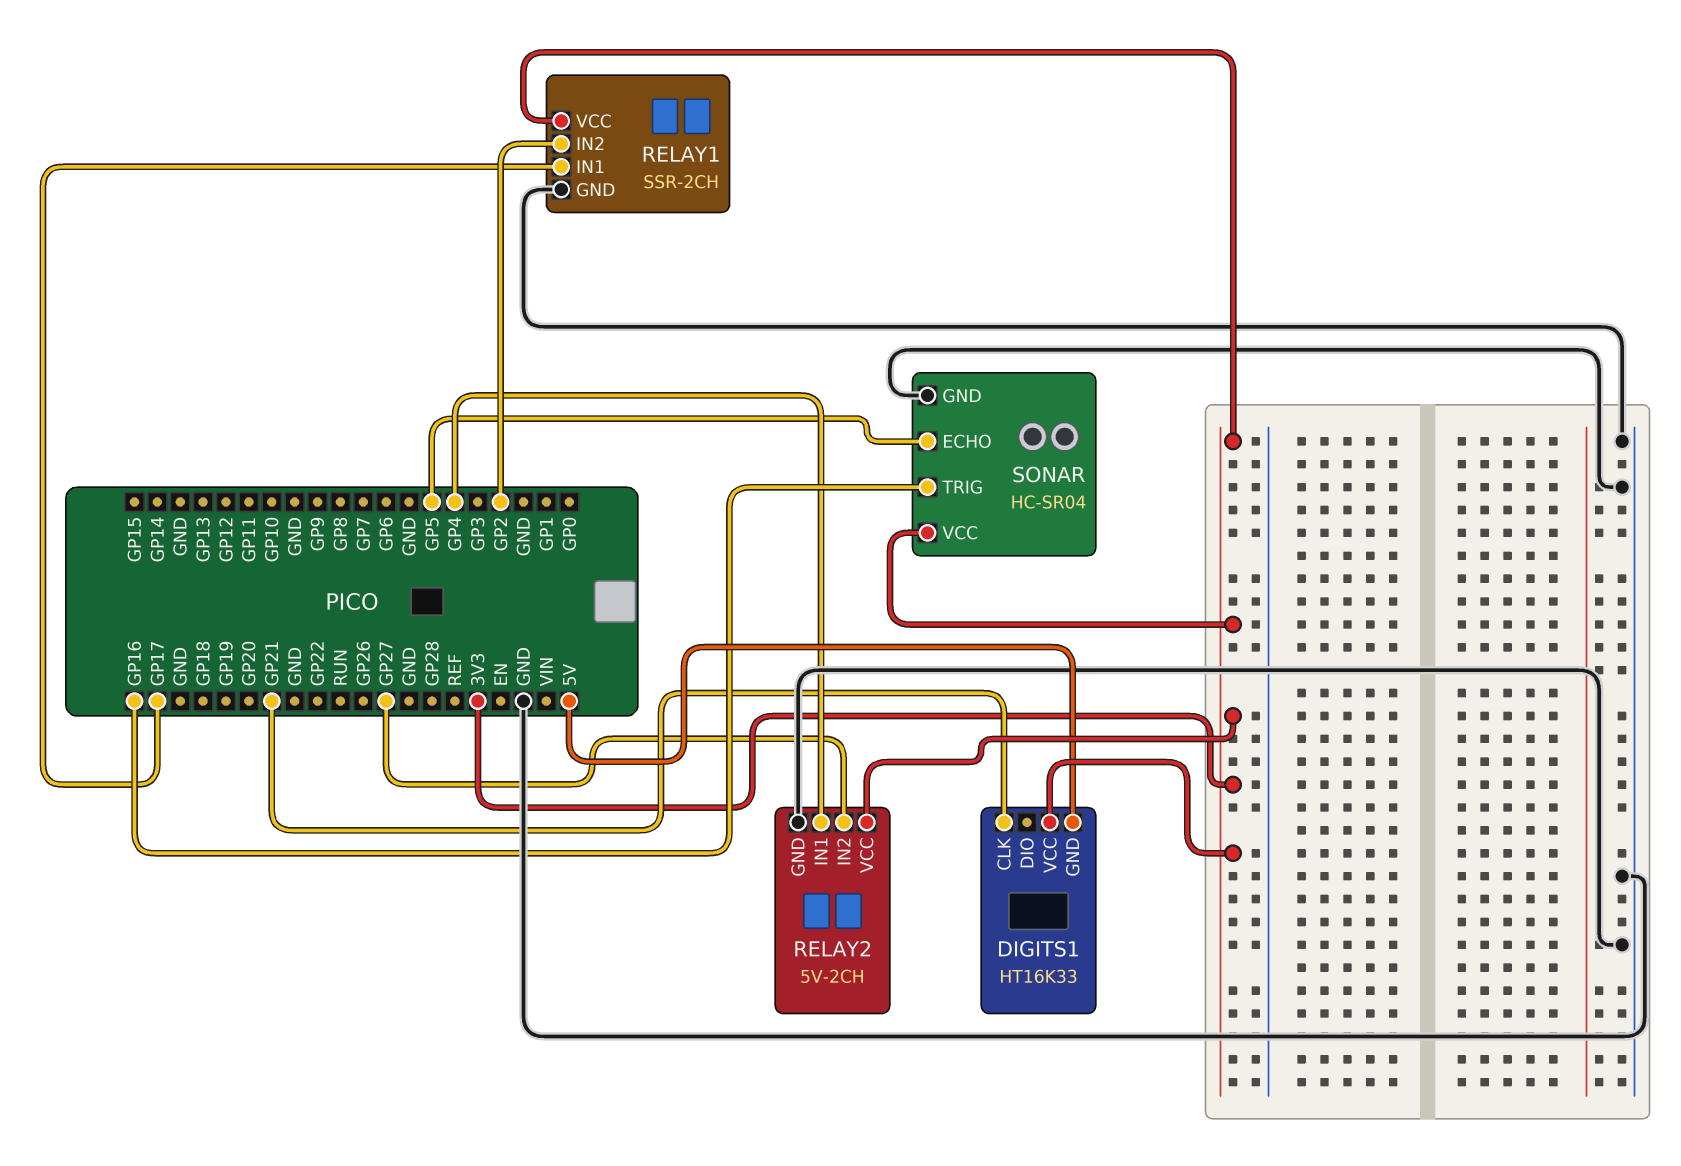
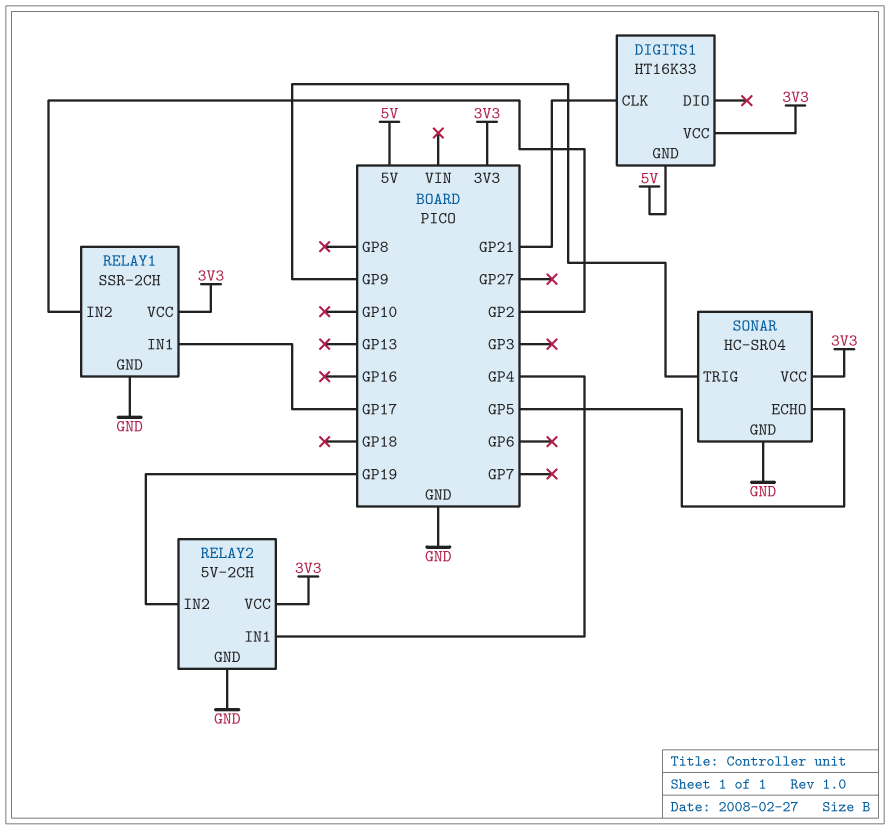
RELAY2 pin IN2: GP27 -> GP19
SONAR pin TRIG: GP16 -> GP9

